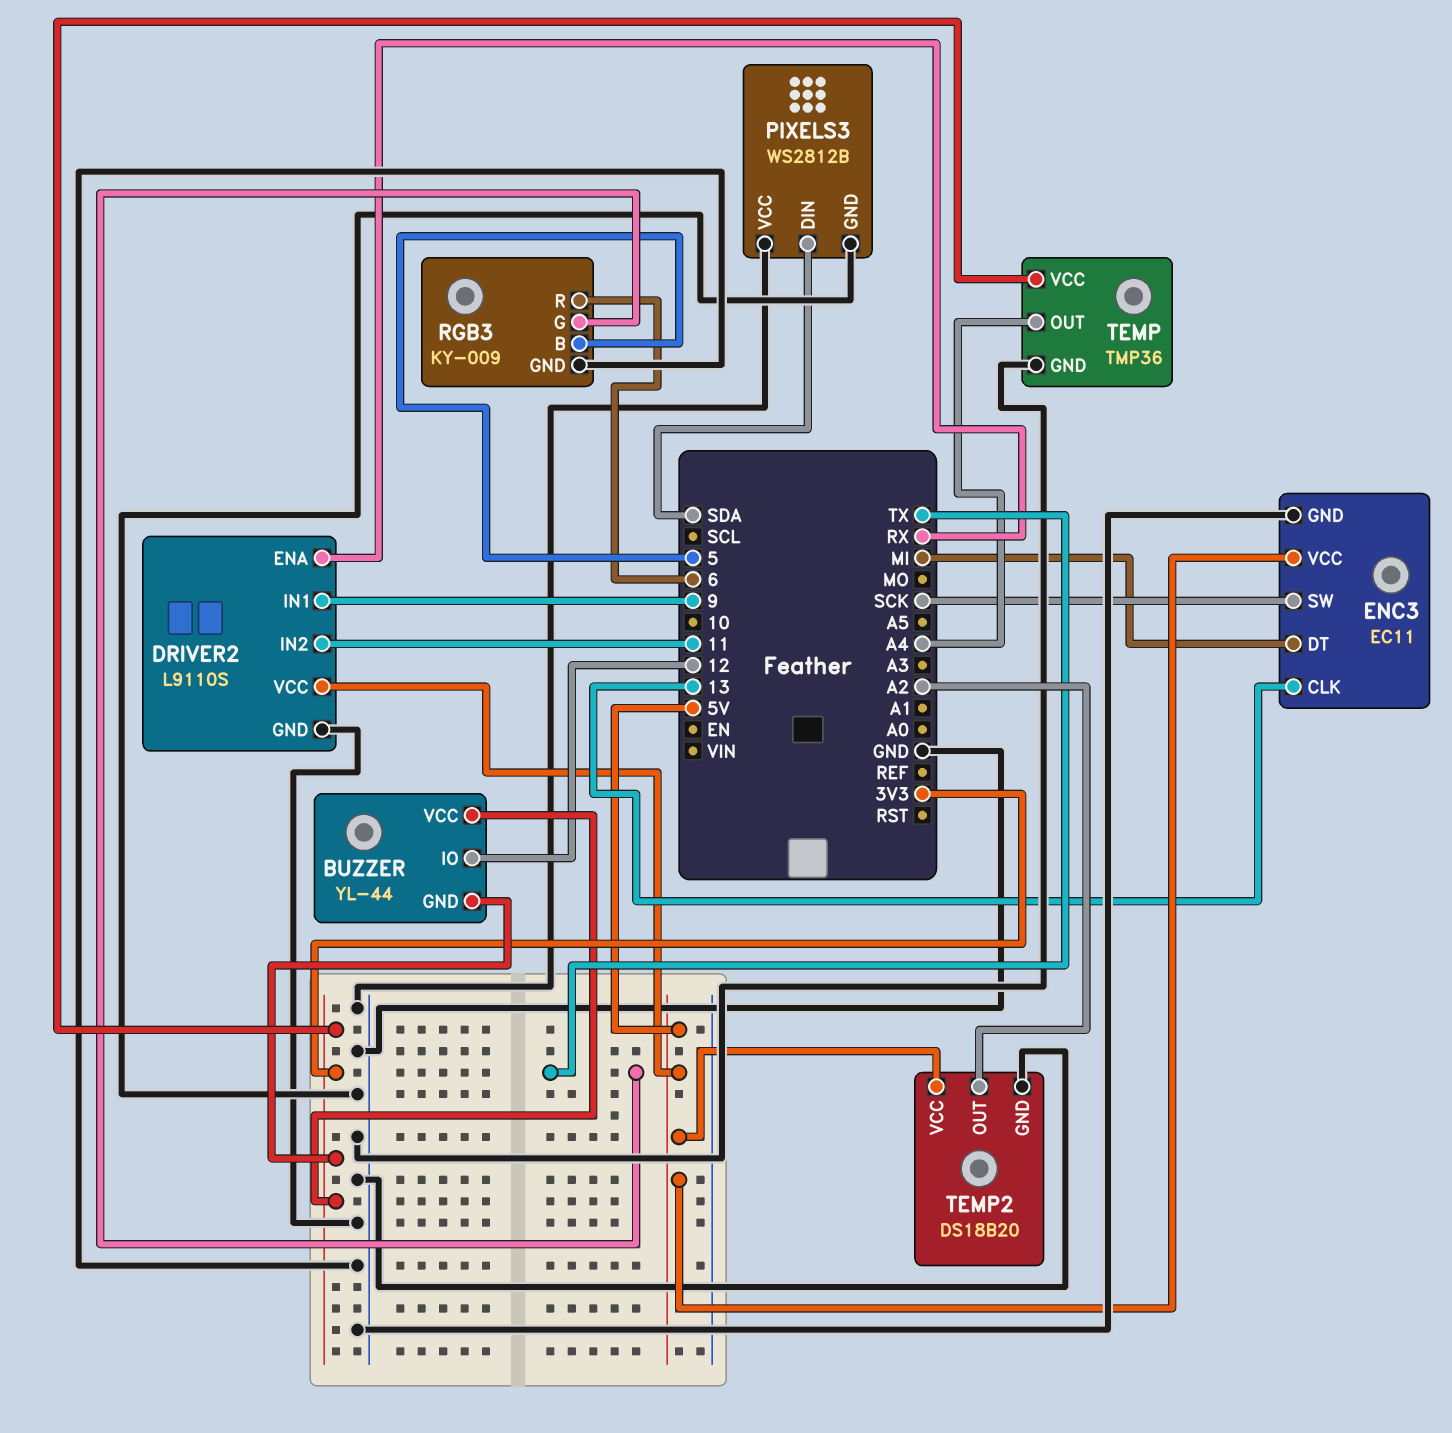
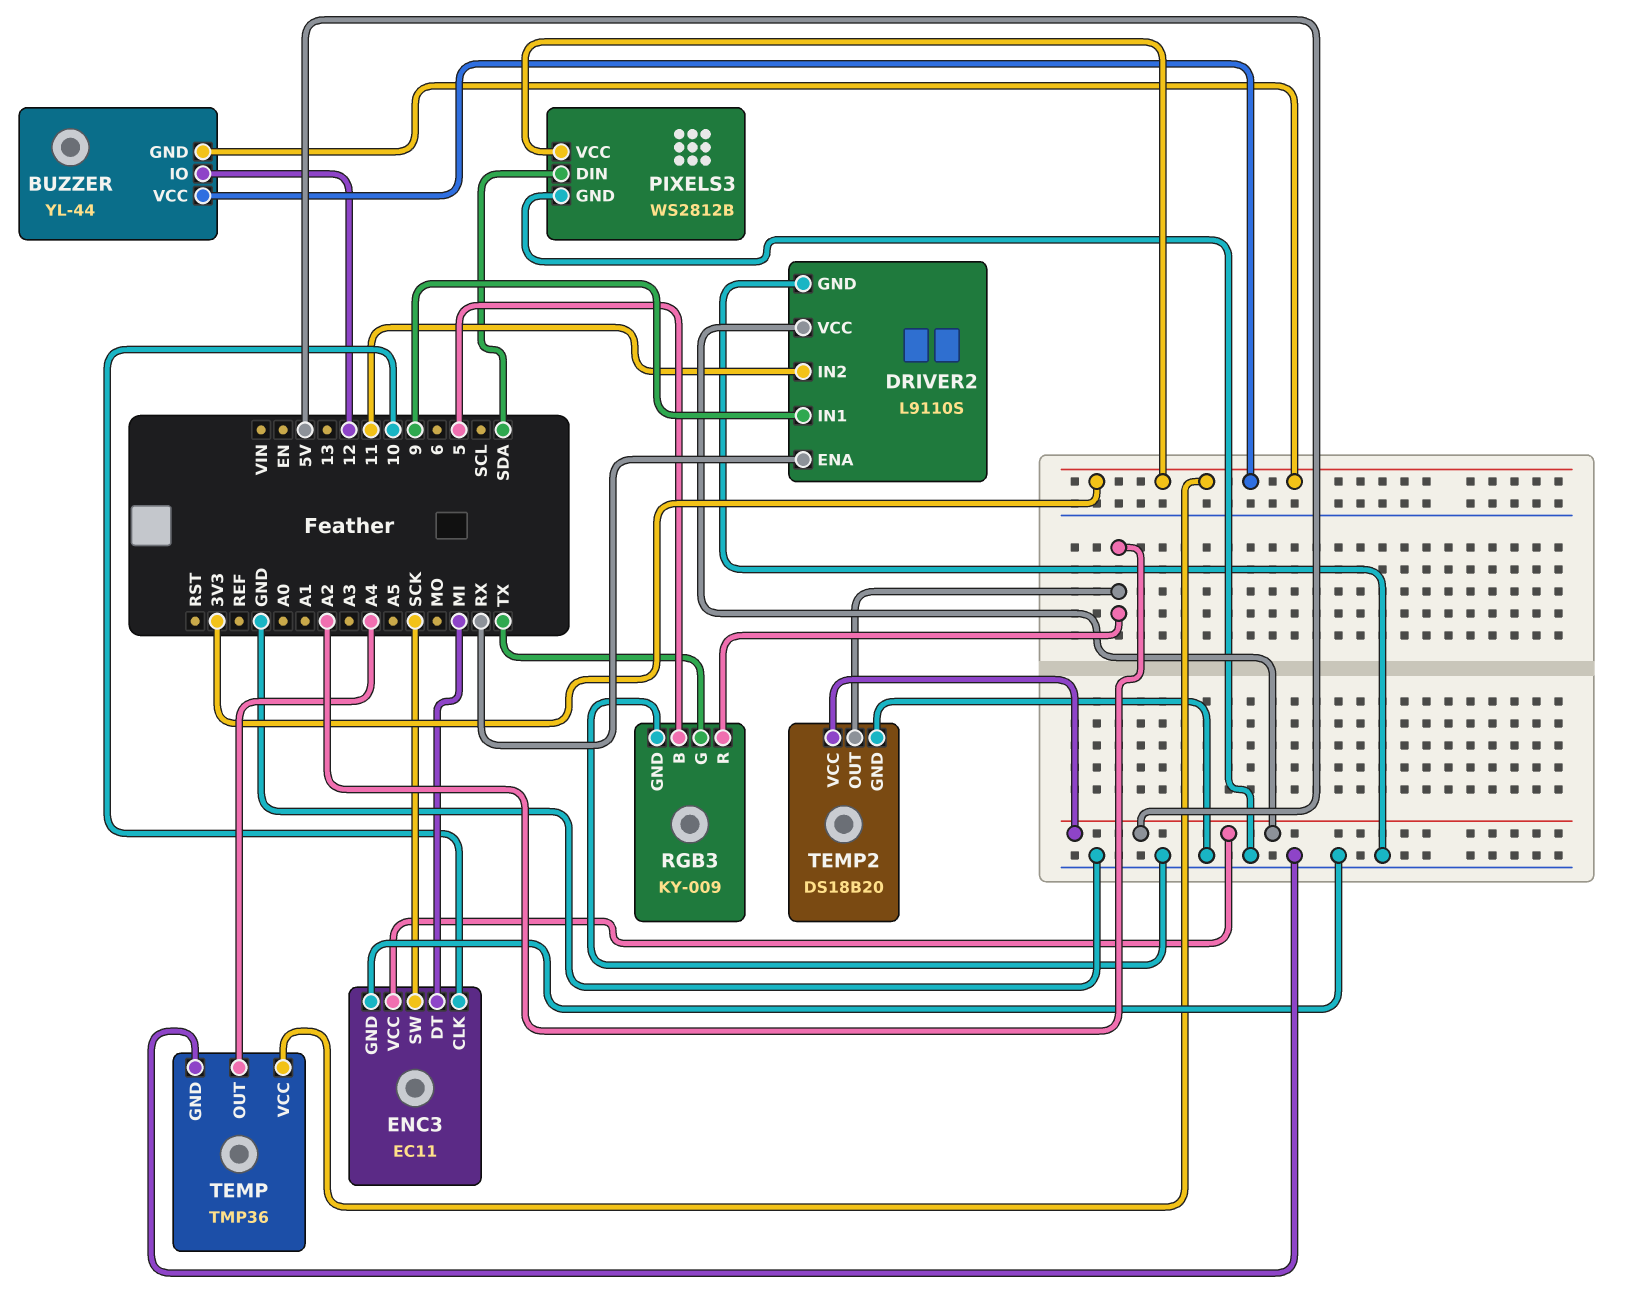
ENC3 pin CLK: 13 -> 10
PIXELS3 pin VCC: GND -> 3V3
RGB3 pin R: 6 -> A2

